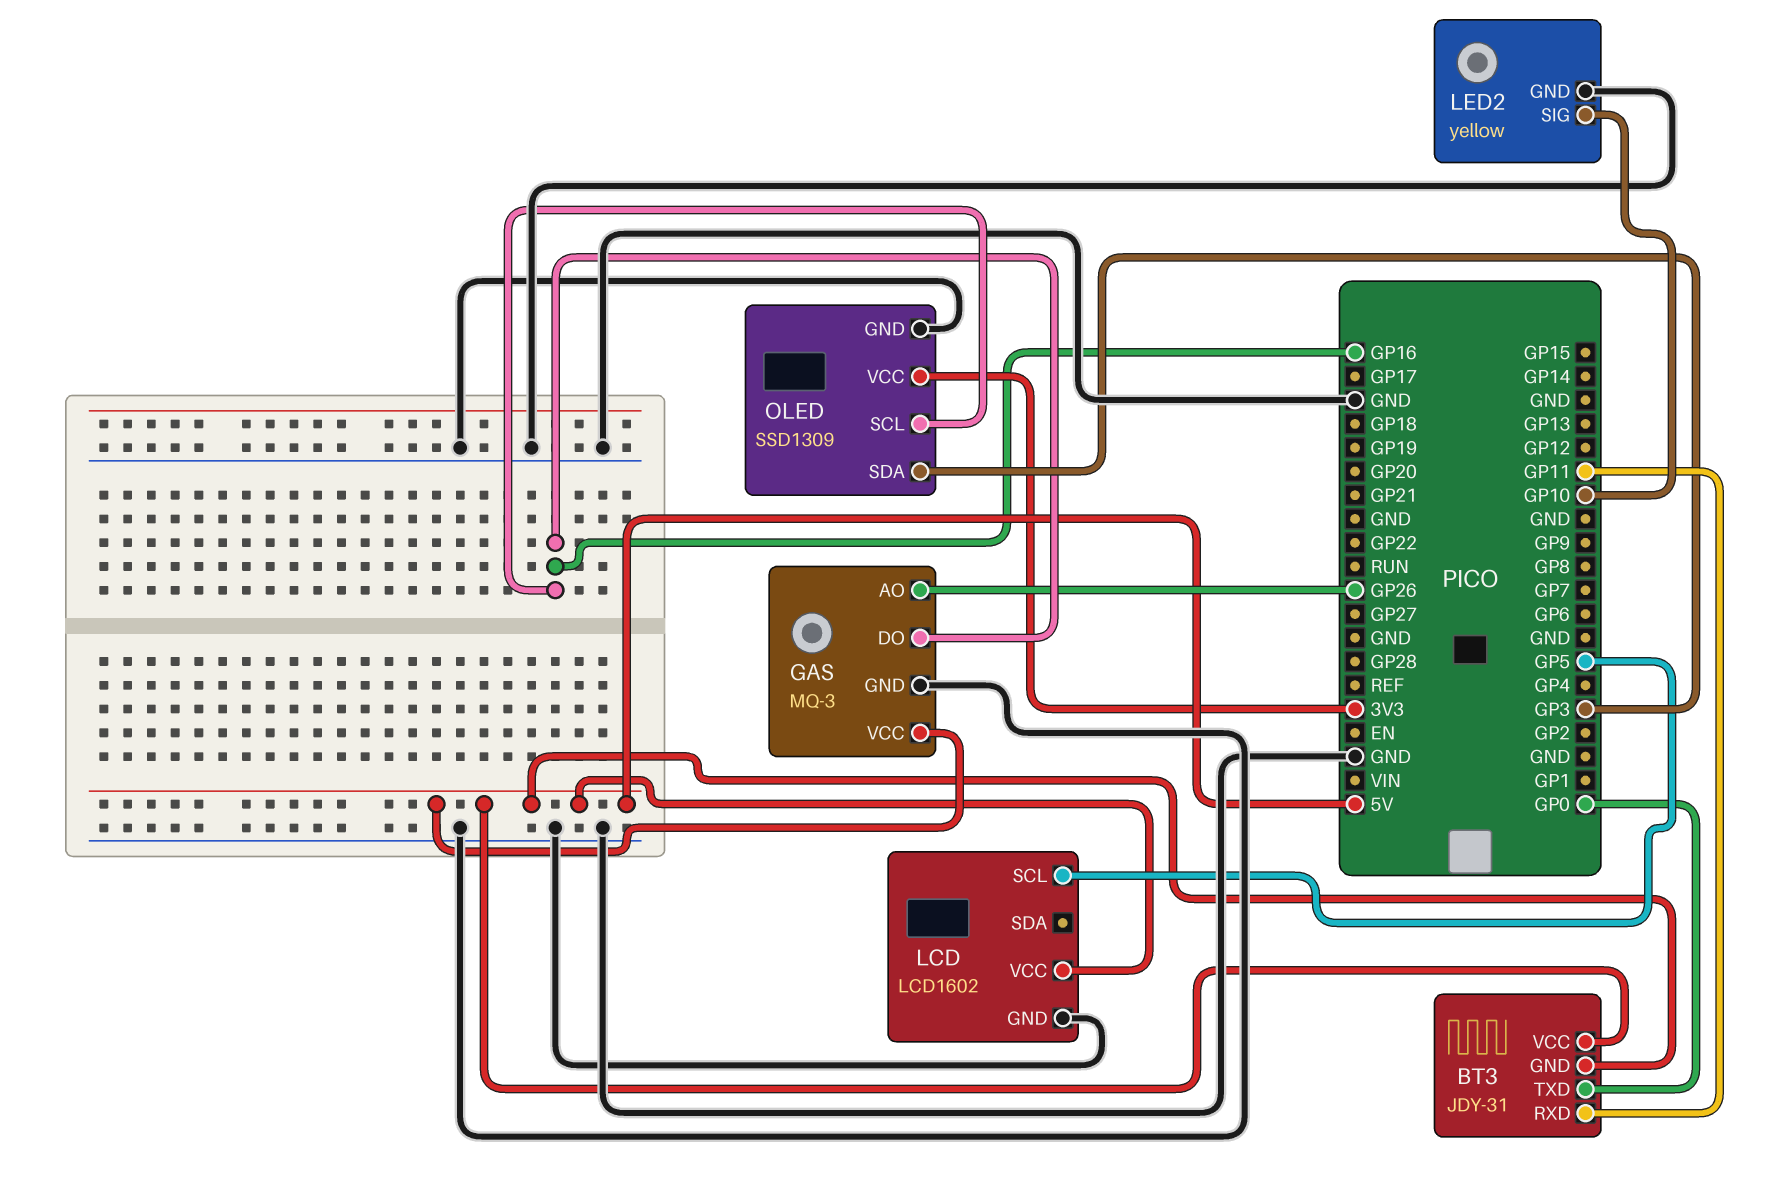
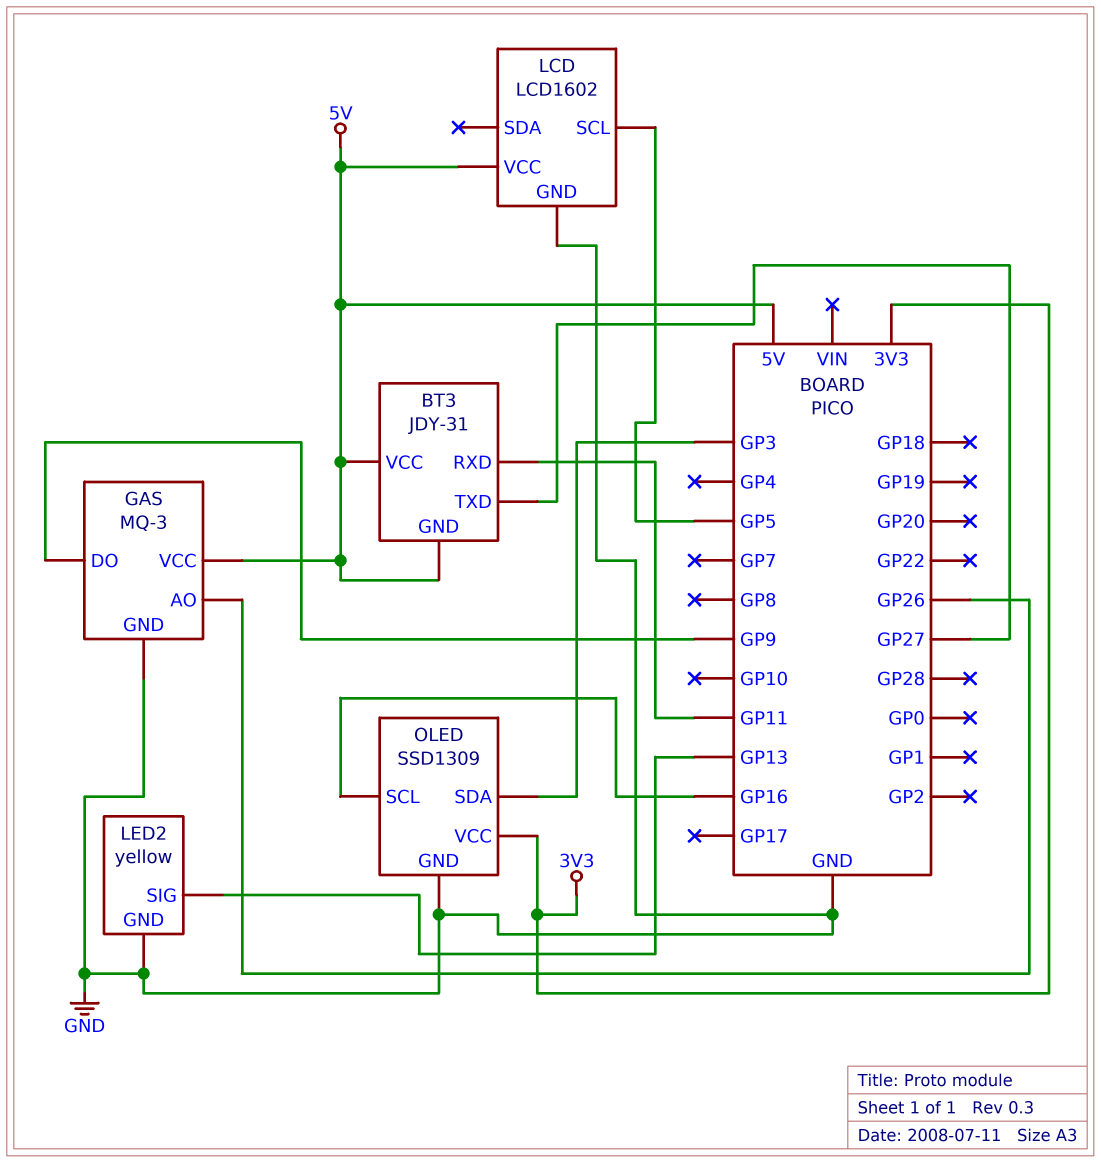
BT3 pin TXD: GP0 -> GP27
GAS pin DO: GP16 -> GP9
LED2 pin SIG: GP10 -> GP13

